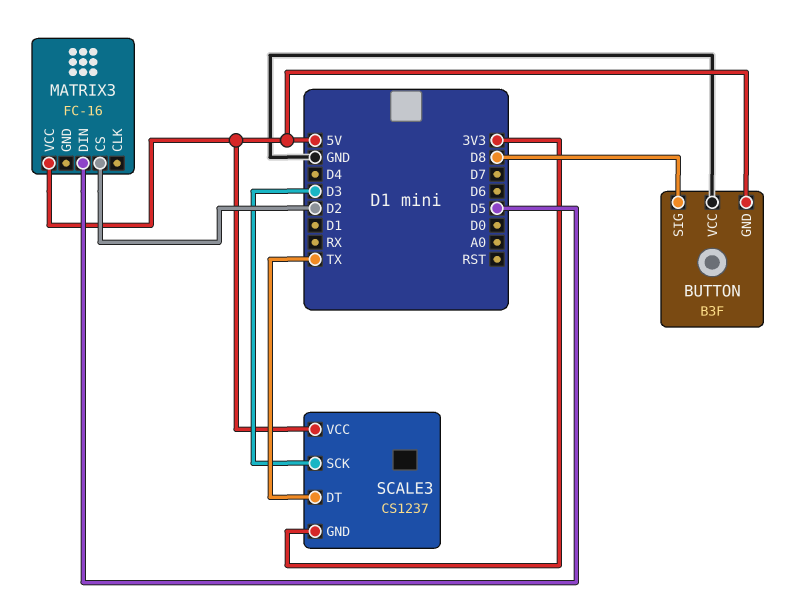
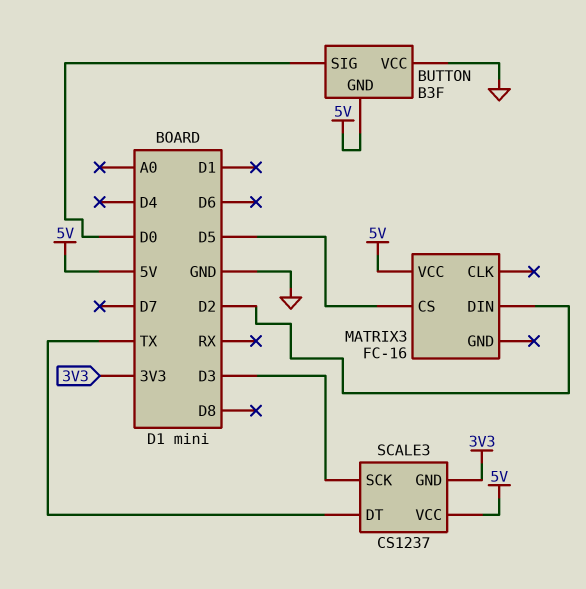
BUTTON pin SIG: D8 -> D0
MATRIX3 pin CS: D2 -> D5
MATRIX3 pin DIN: D5 -> D2

